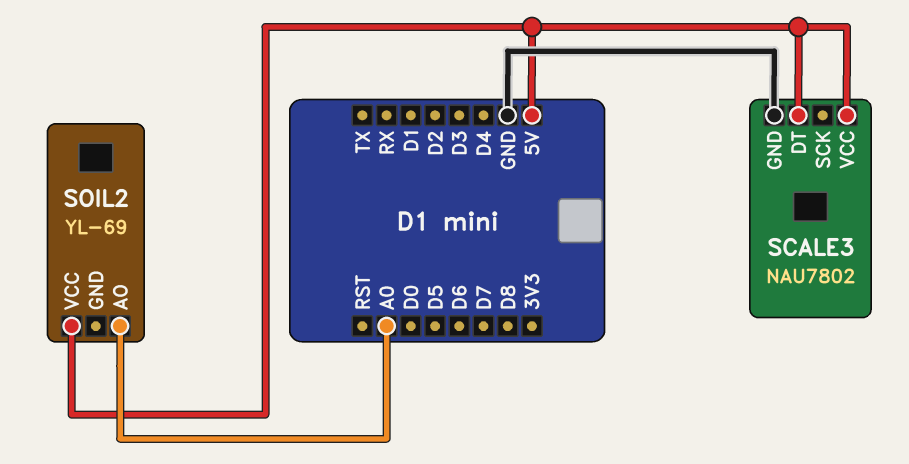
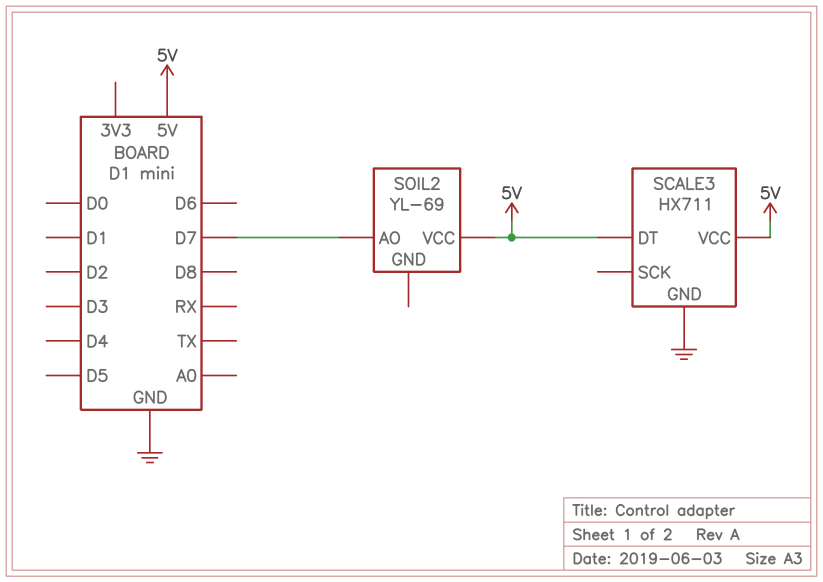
SCALE3: NAU7802 -> HX711
SOIL2 pin AO: A0 -> D7

